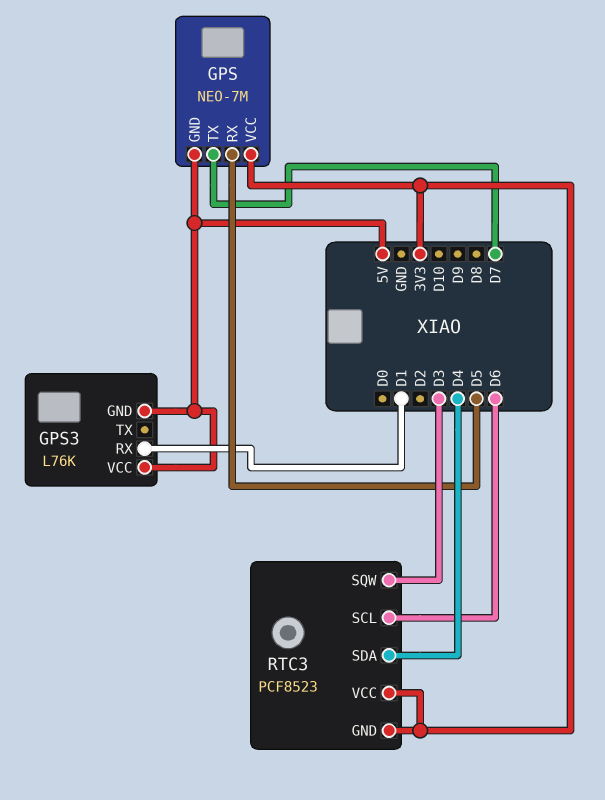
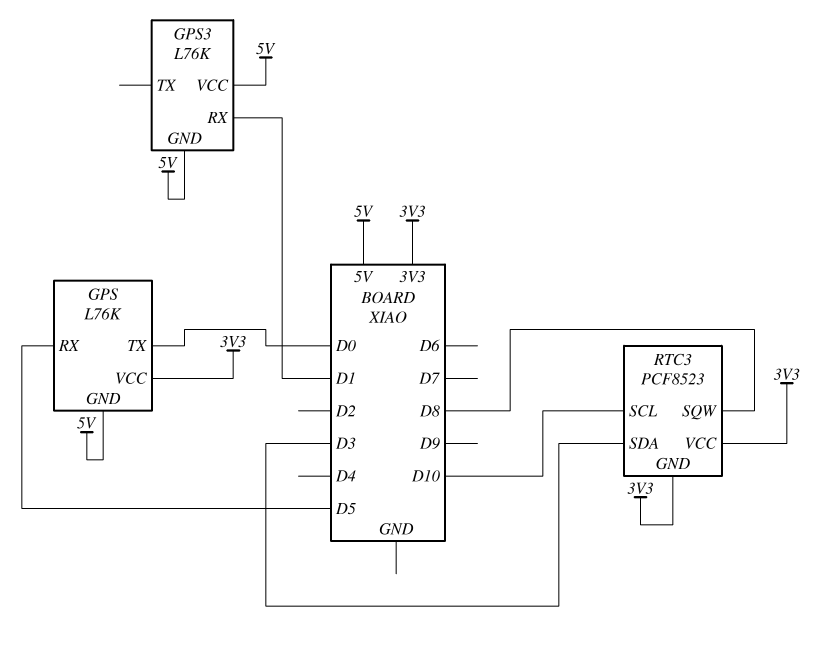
GPS: NEO-7M -> L76K
GPS pin TX: D7 -> D0
RTC3 pin SCL: D6 -> D10
RTC3 pin SDA: D4 -> D3
RTC3 pin SQW: D3 -> D8

